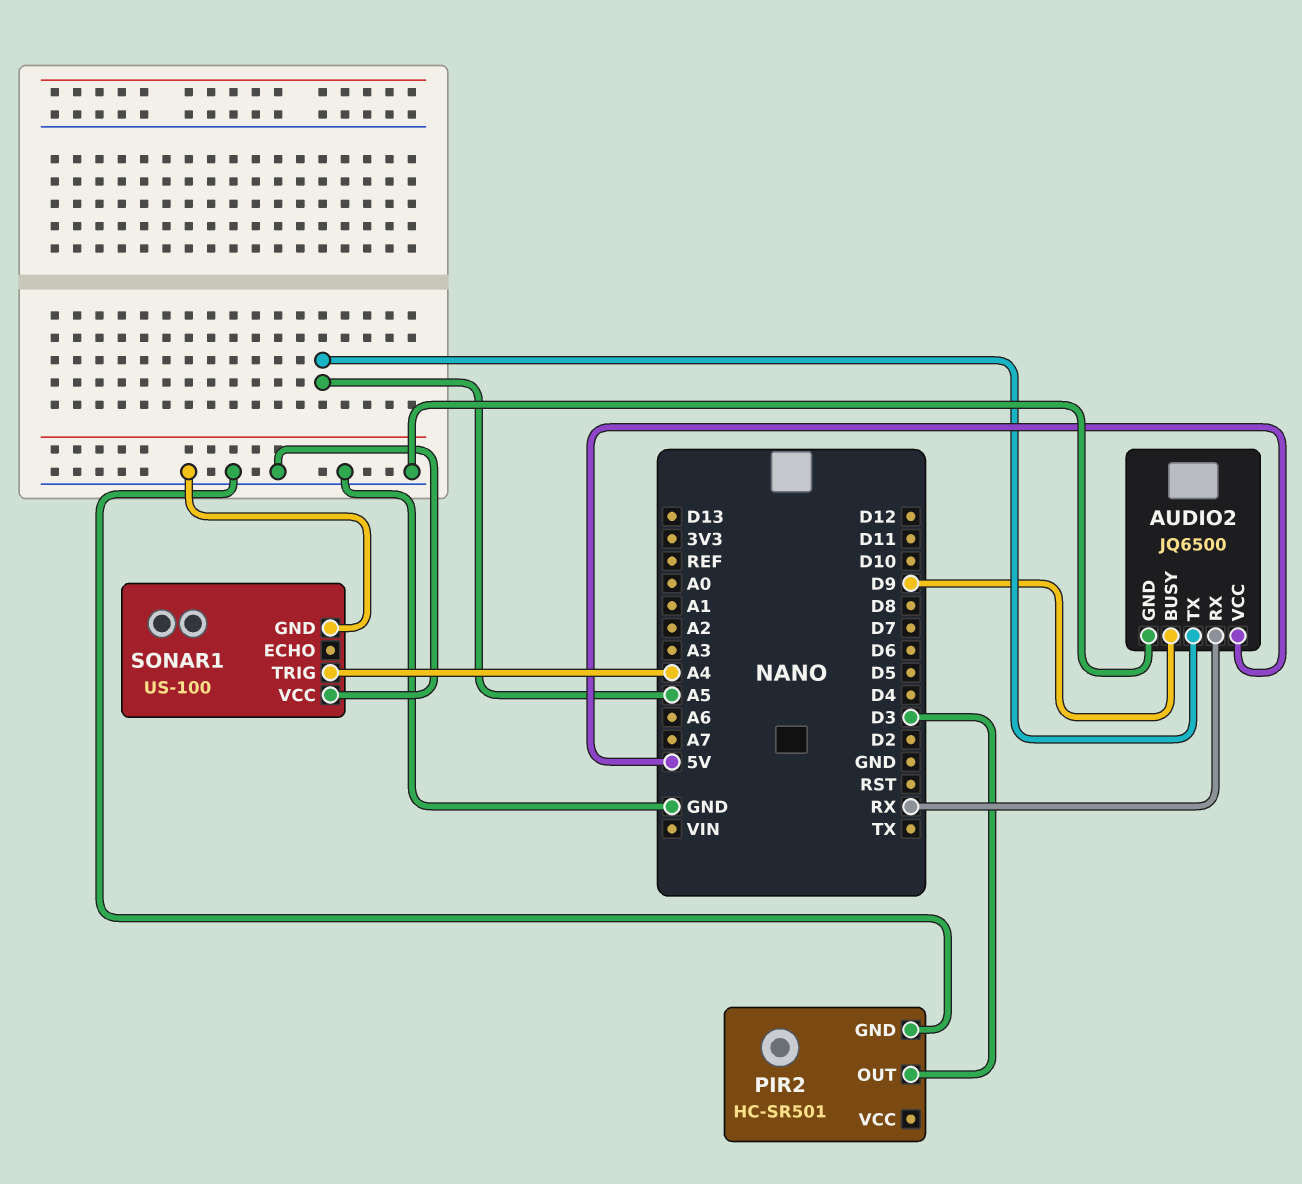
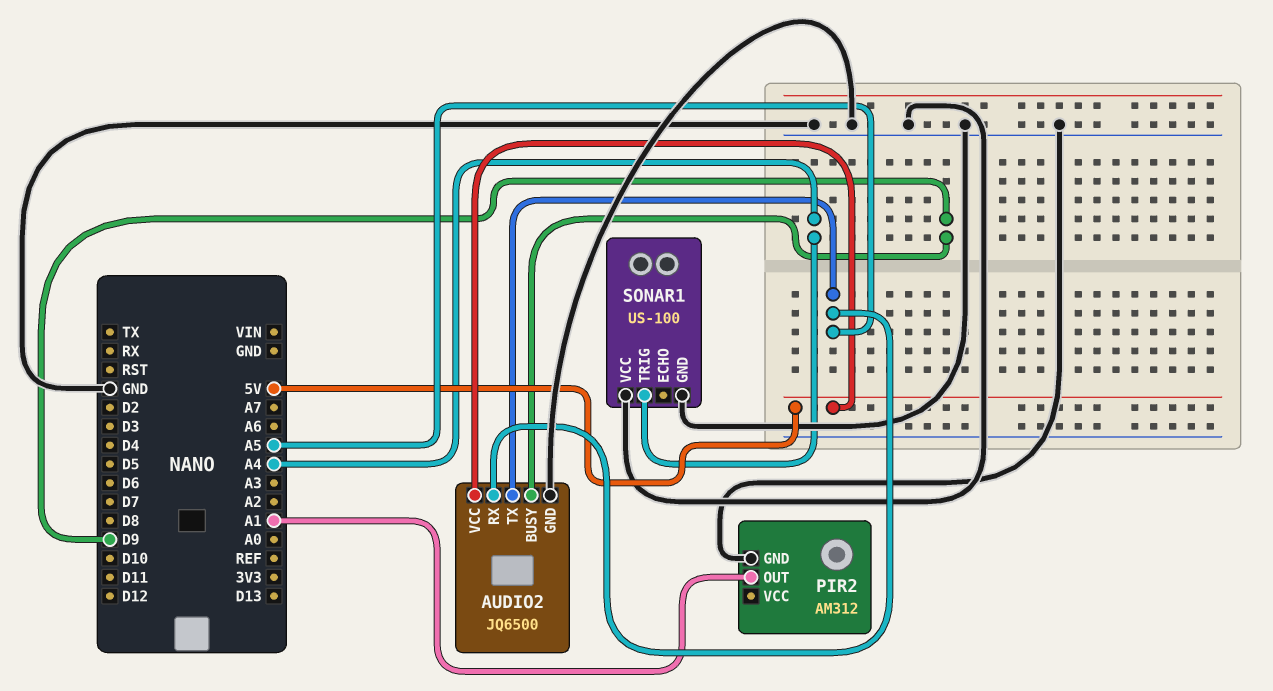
AUDIO2 pin RX: RX -> A5
PIR2: HC-SR501 -> AM312
PIR2 pin OUT: D3 -> A1

